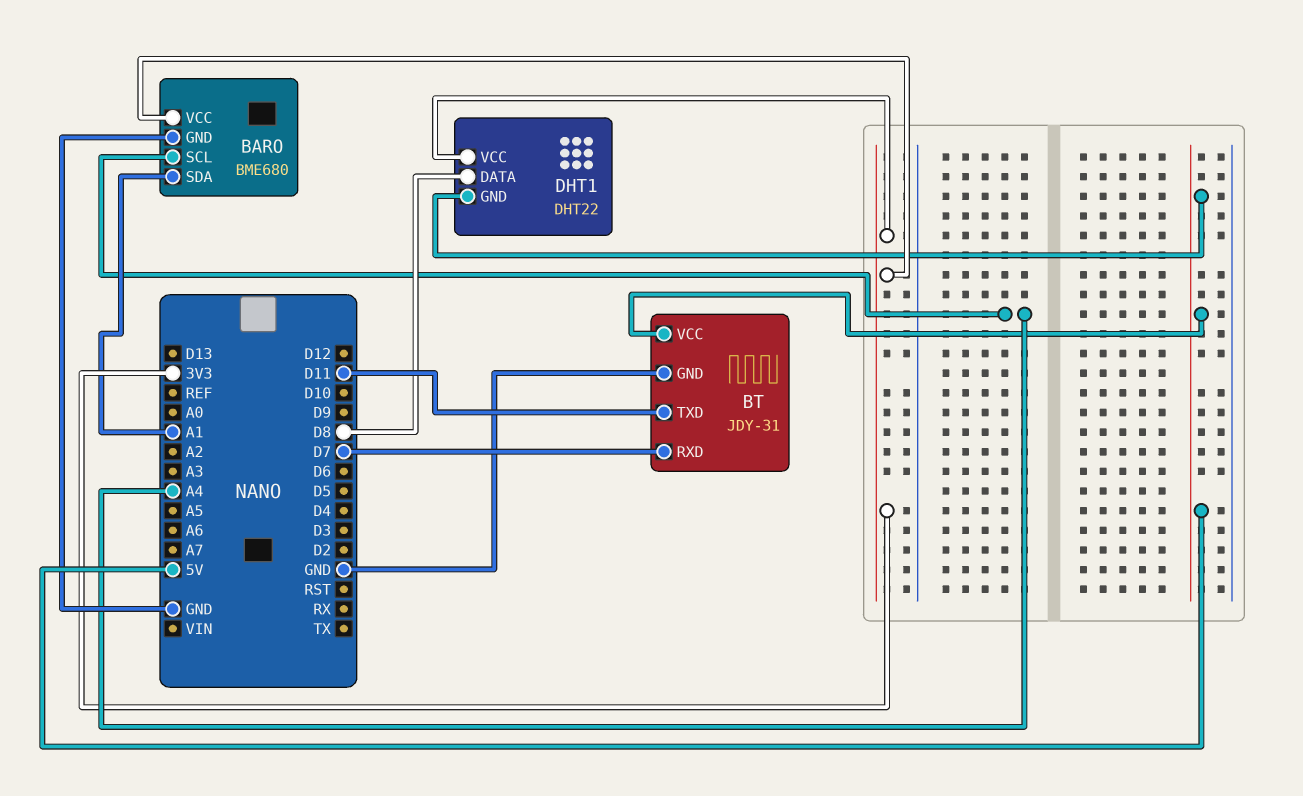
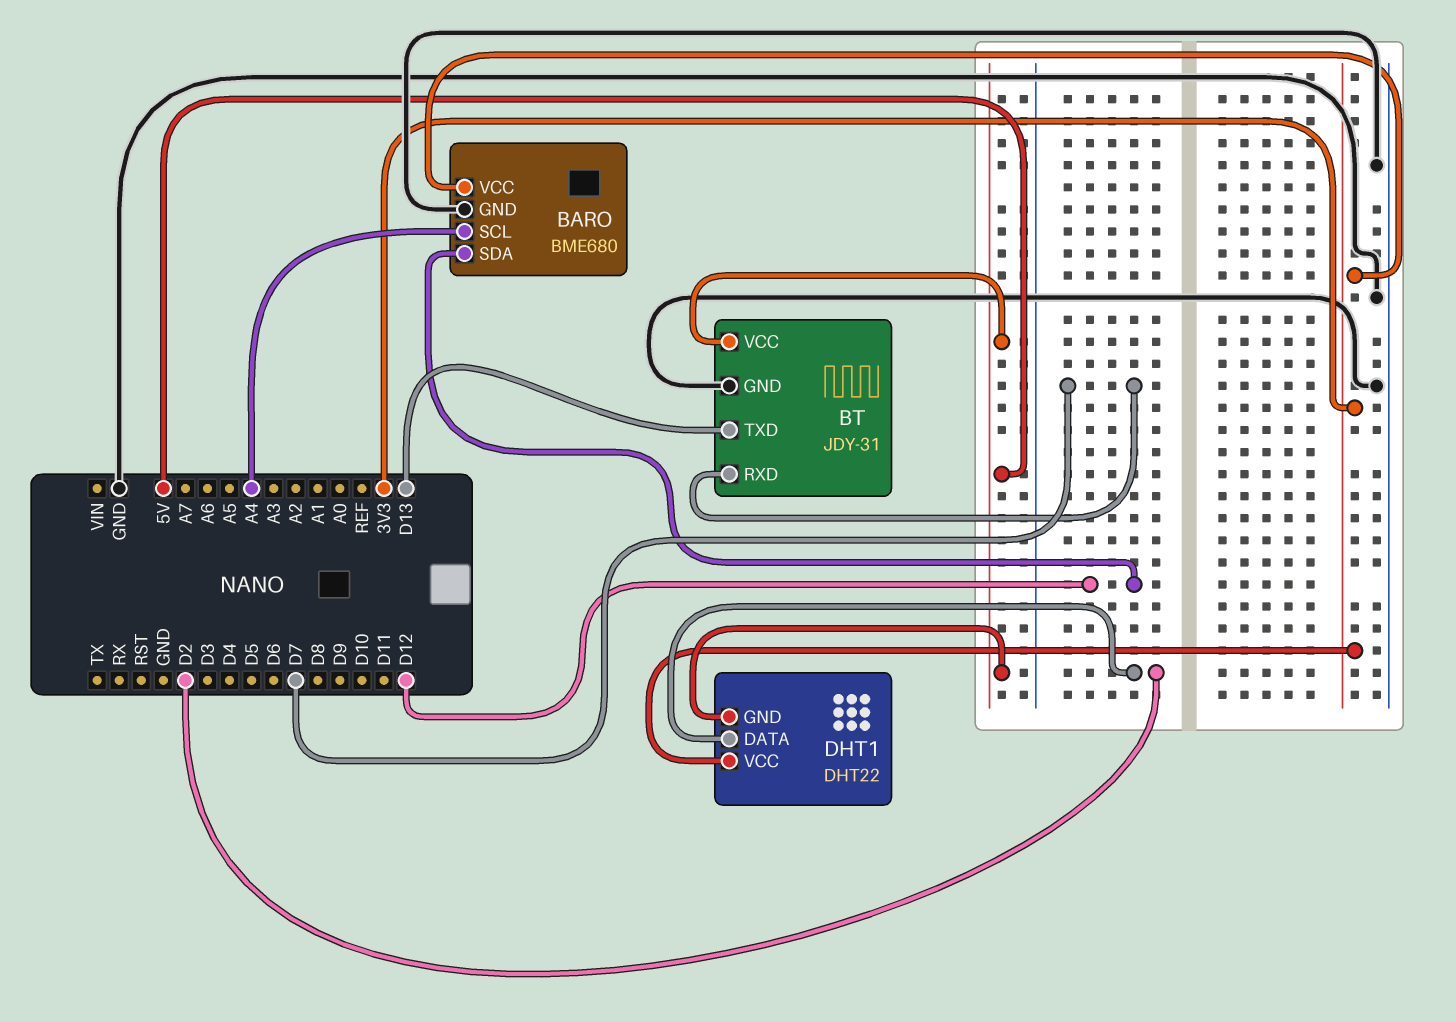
BARO pin SDA: A1 -> D12
BT pin TXD: D11 -> D13
DHT1 pin DATA: D8 -> D2

